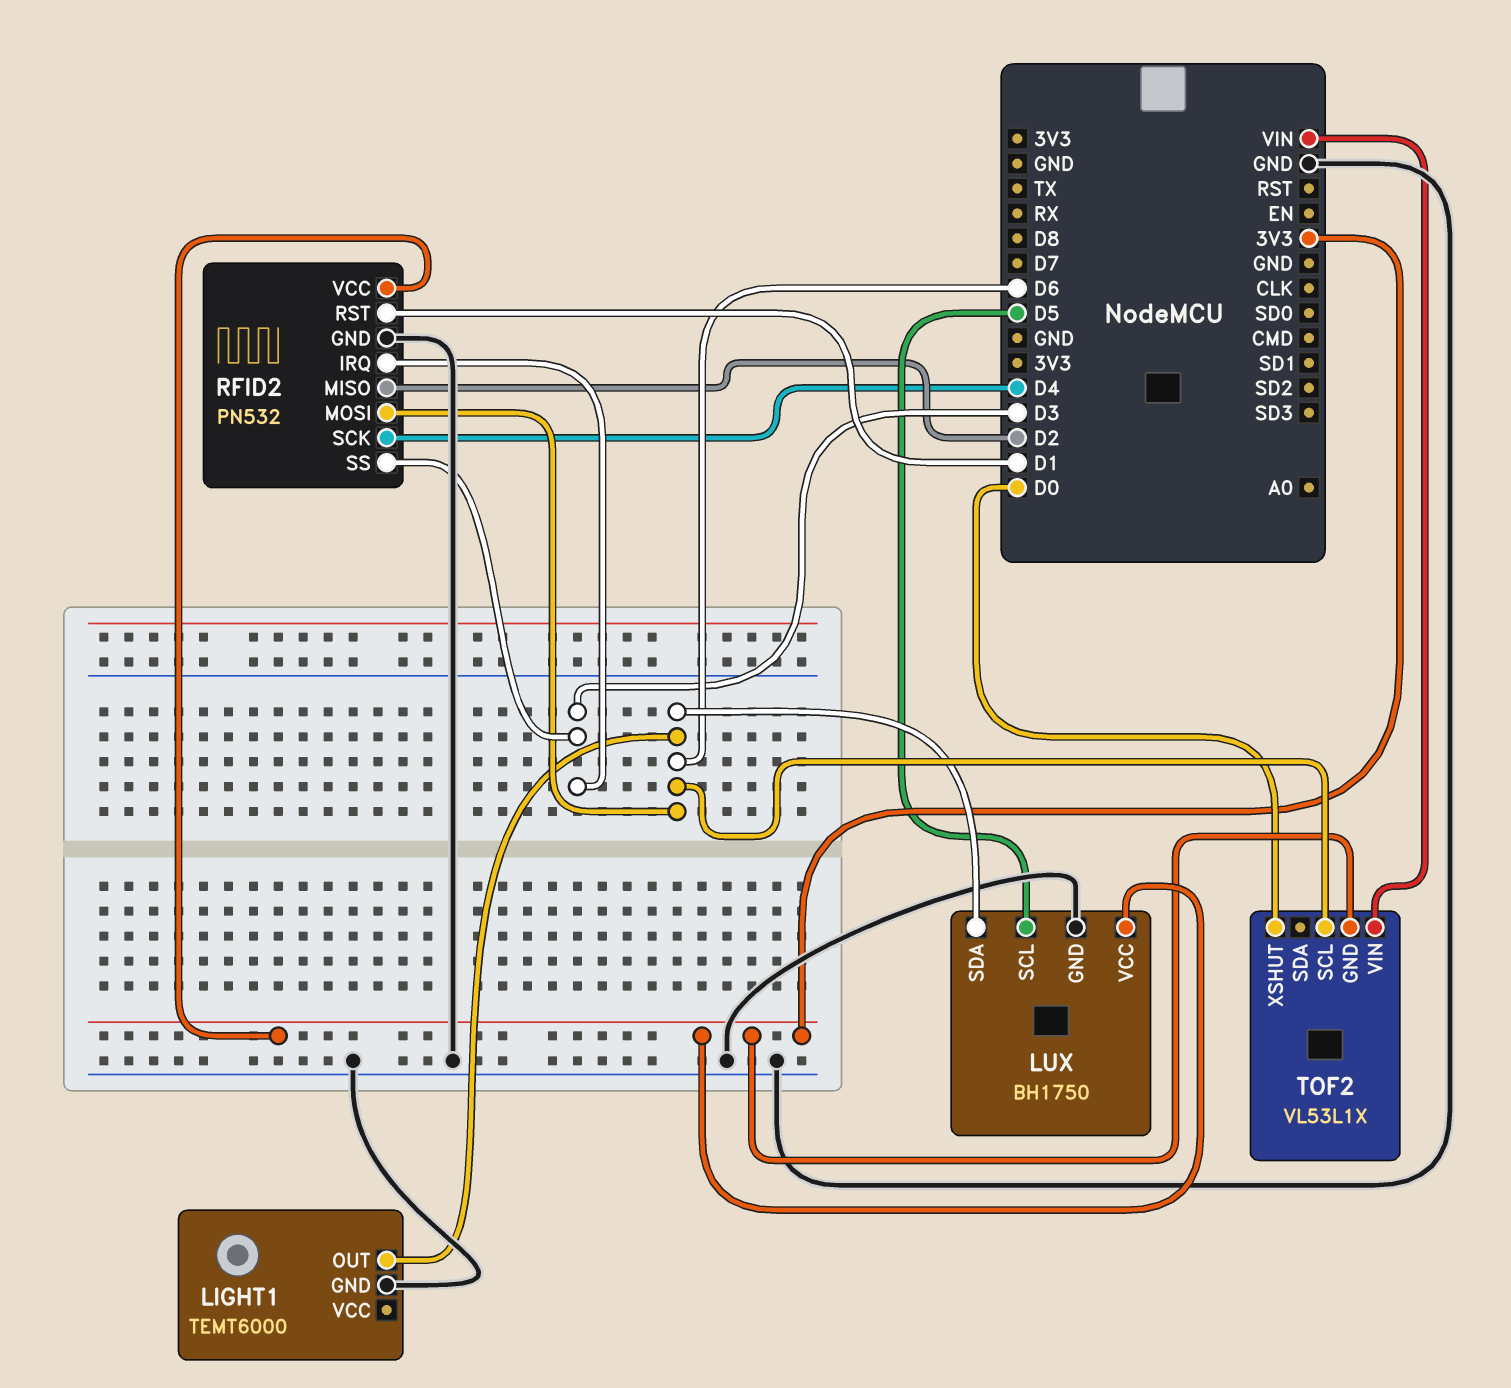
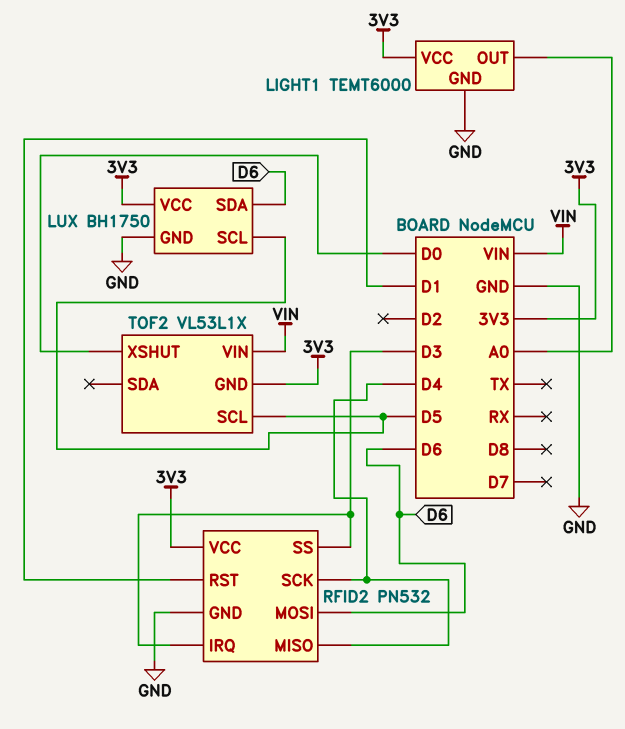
LIGHT1 pin OUT: D6 -> A0
LIGHT1 pin VCC: none -> 3V3
RFID2 pin MISO: D2 -> D4
TOF2 pin SCL: D6 -> D5

